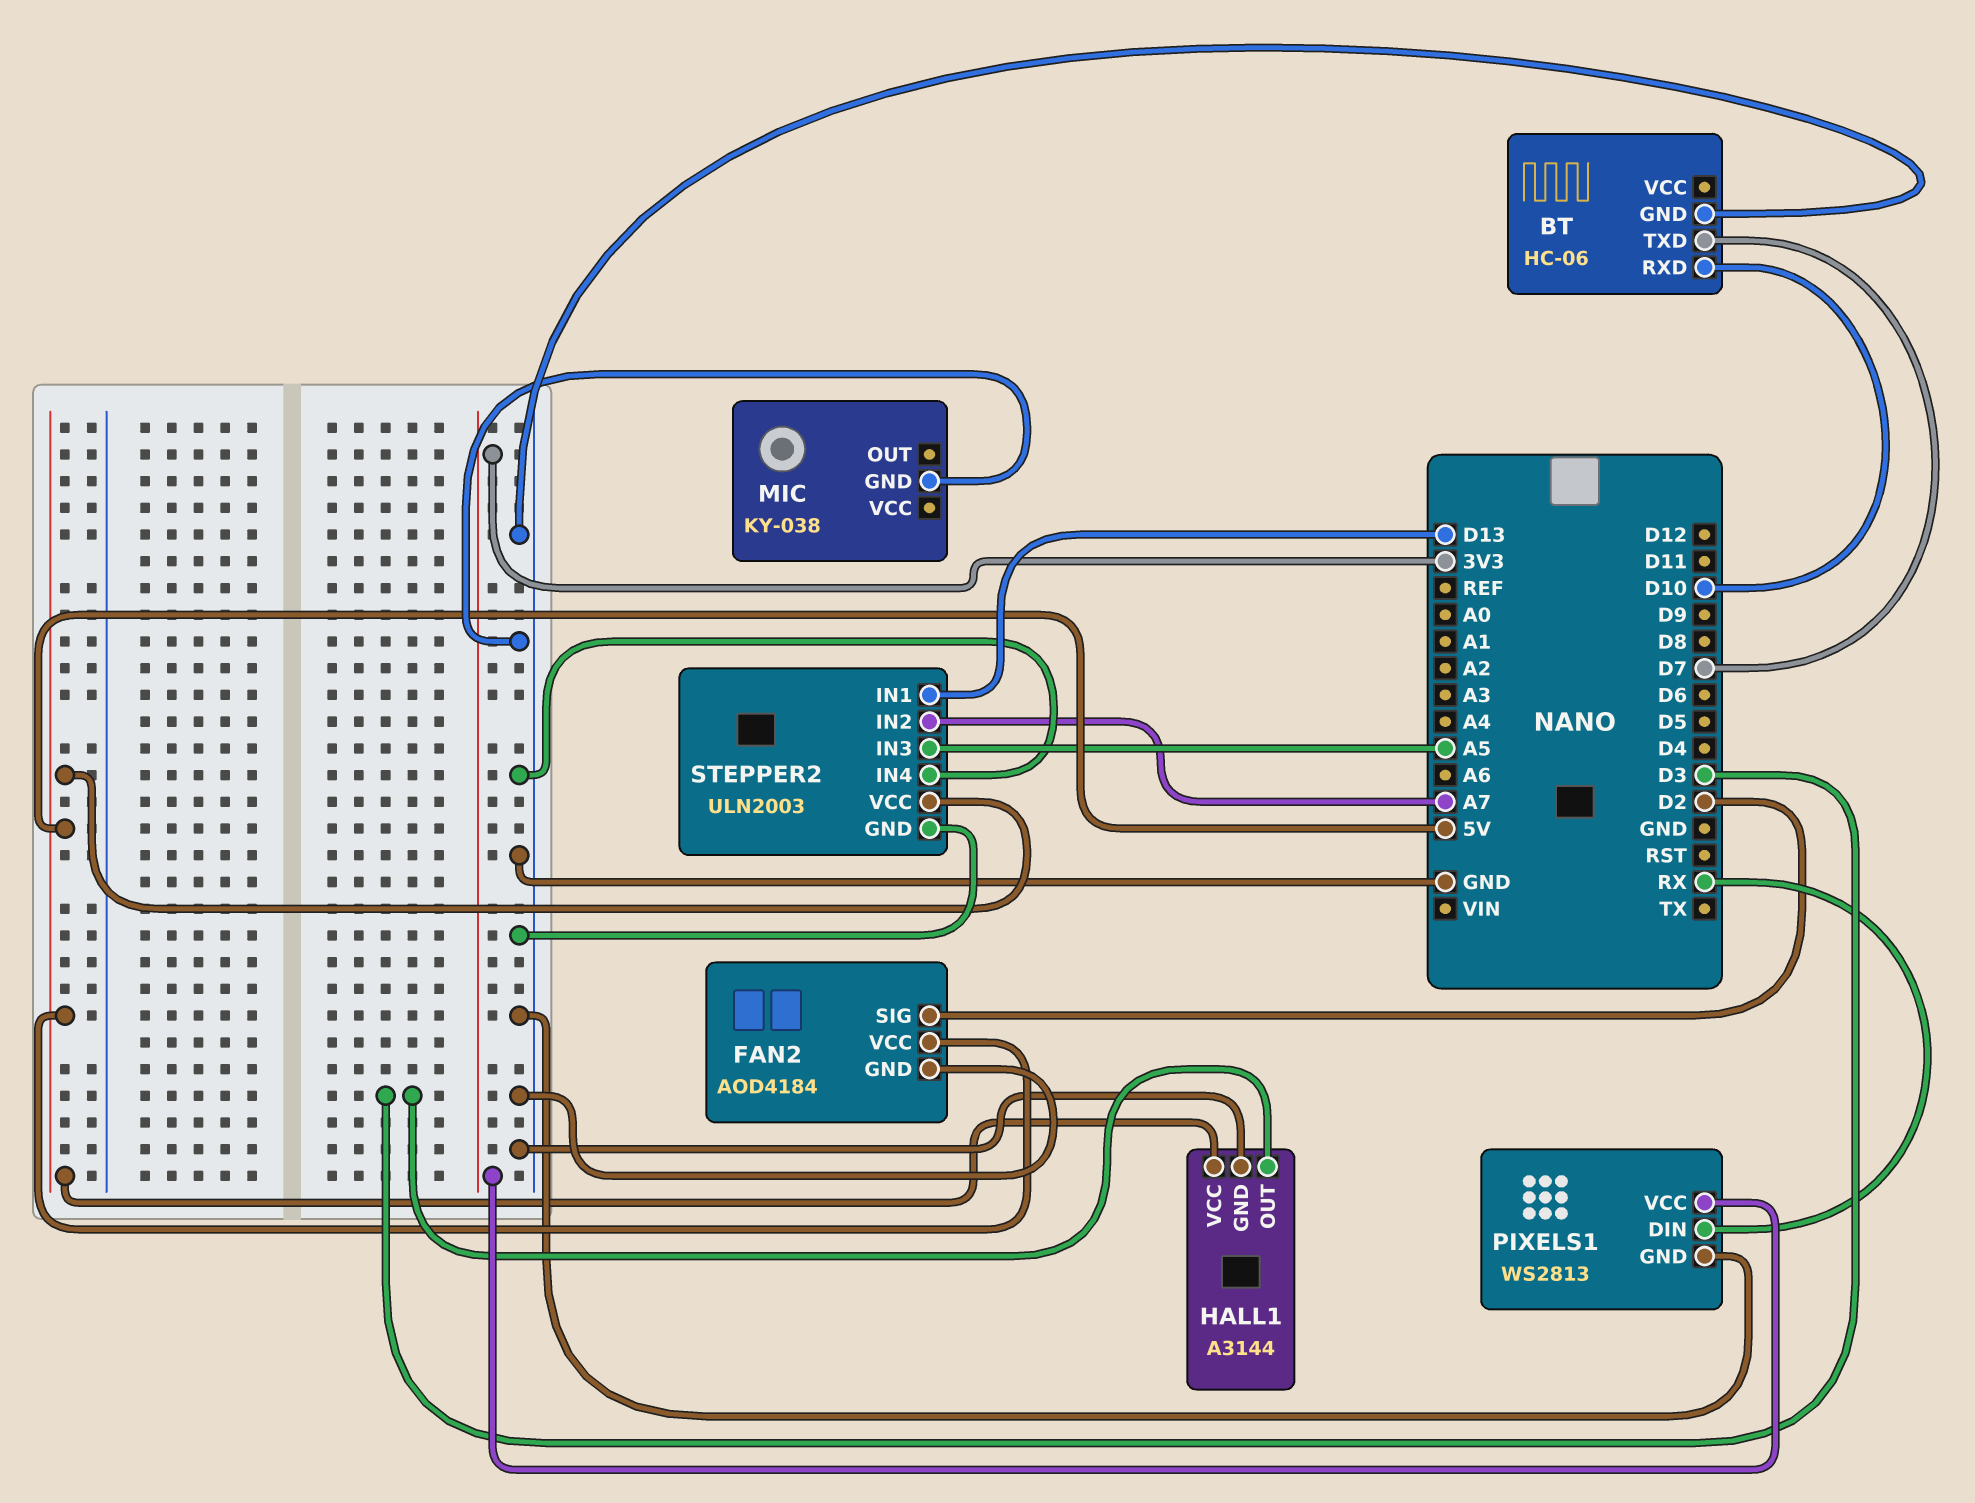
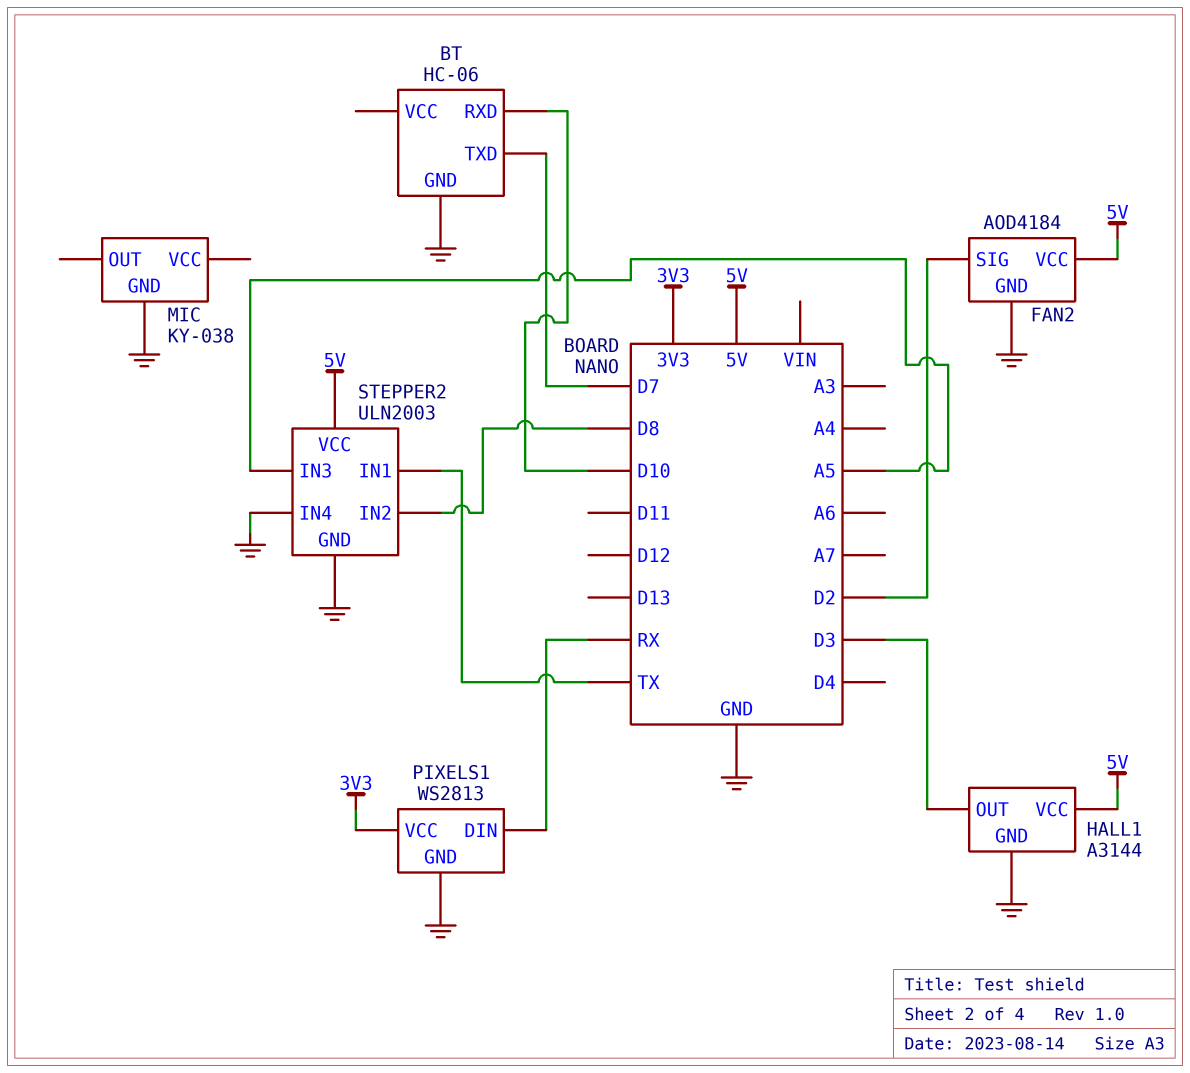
STEPPER2 pin IN1: D13 -> TX
STEPPER2 pin IN2: A7 -> D8

